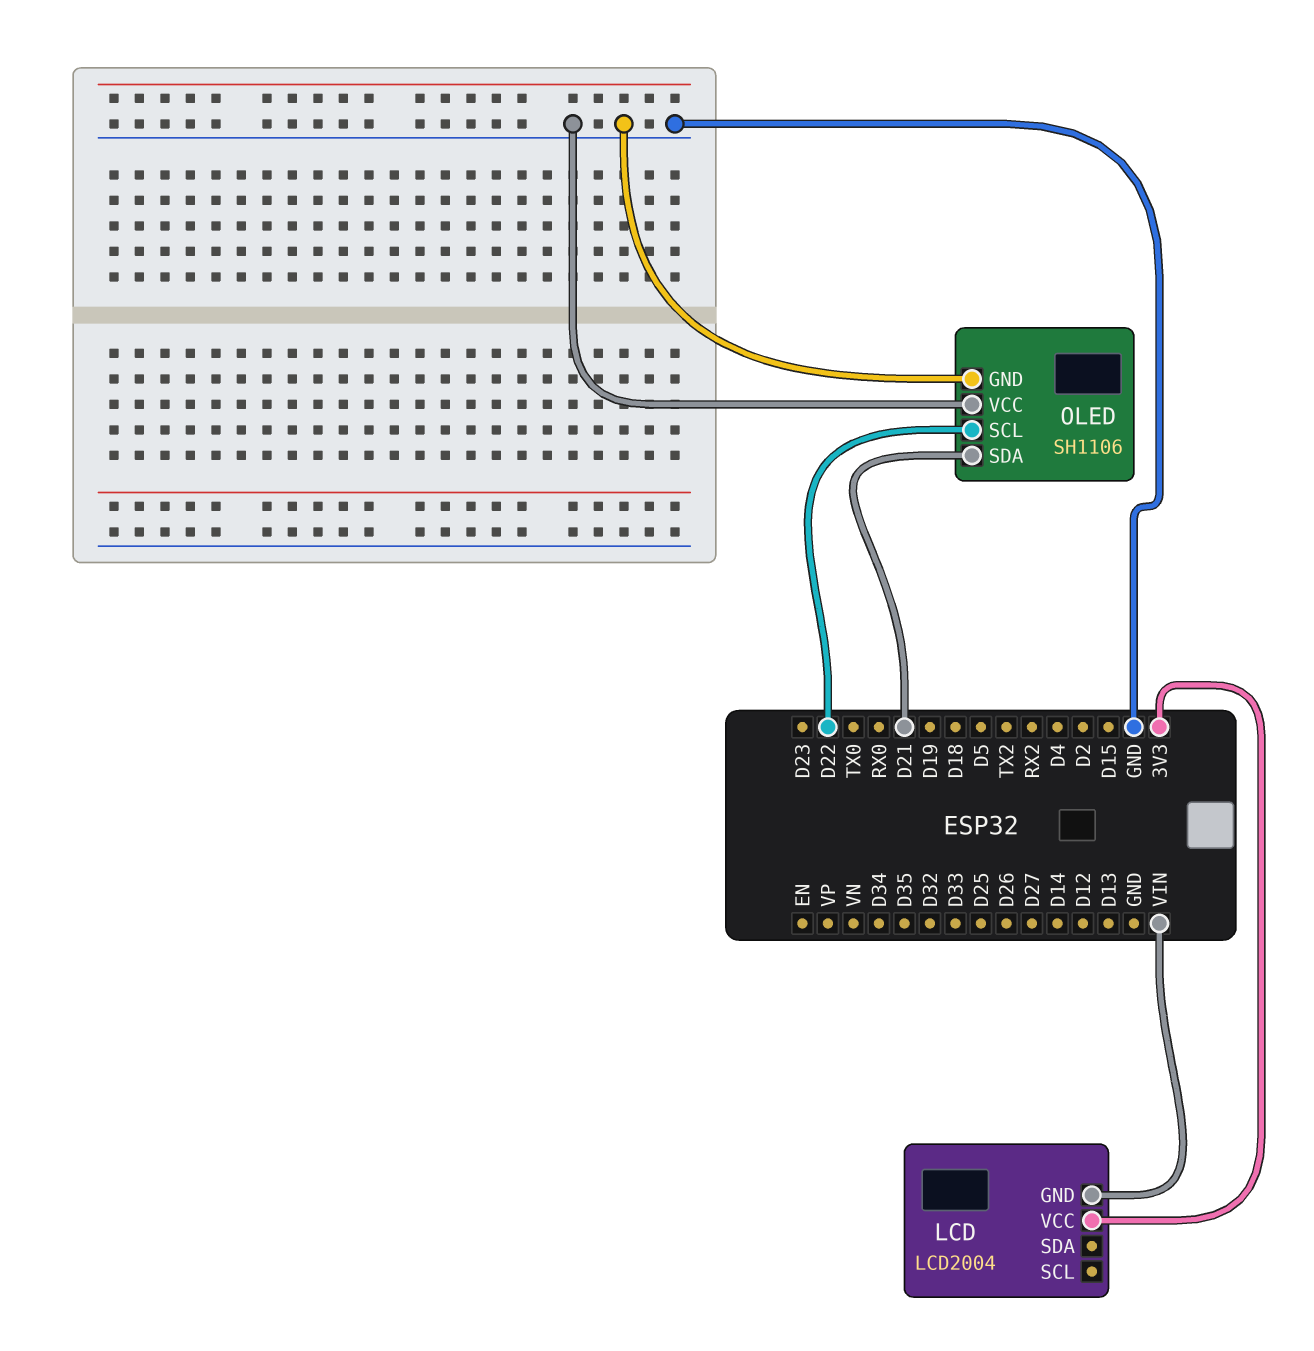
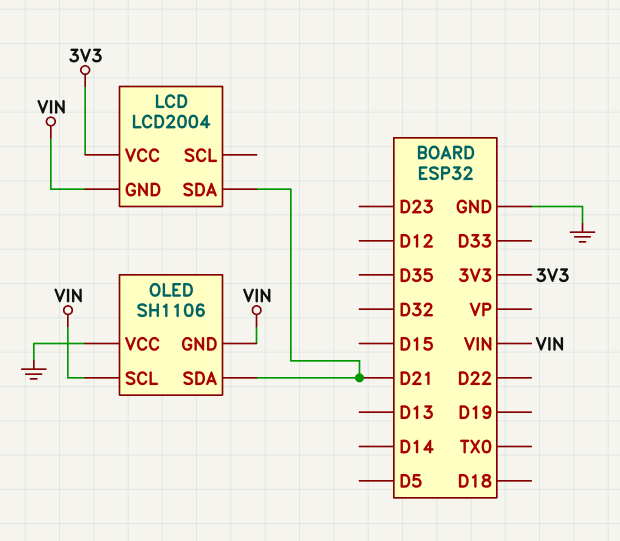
LCD pin SDA: none -> D21
OLED pin GND: GND -> VIN
OLED pin SCL: D22 -> VIN

